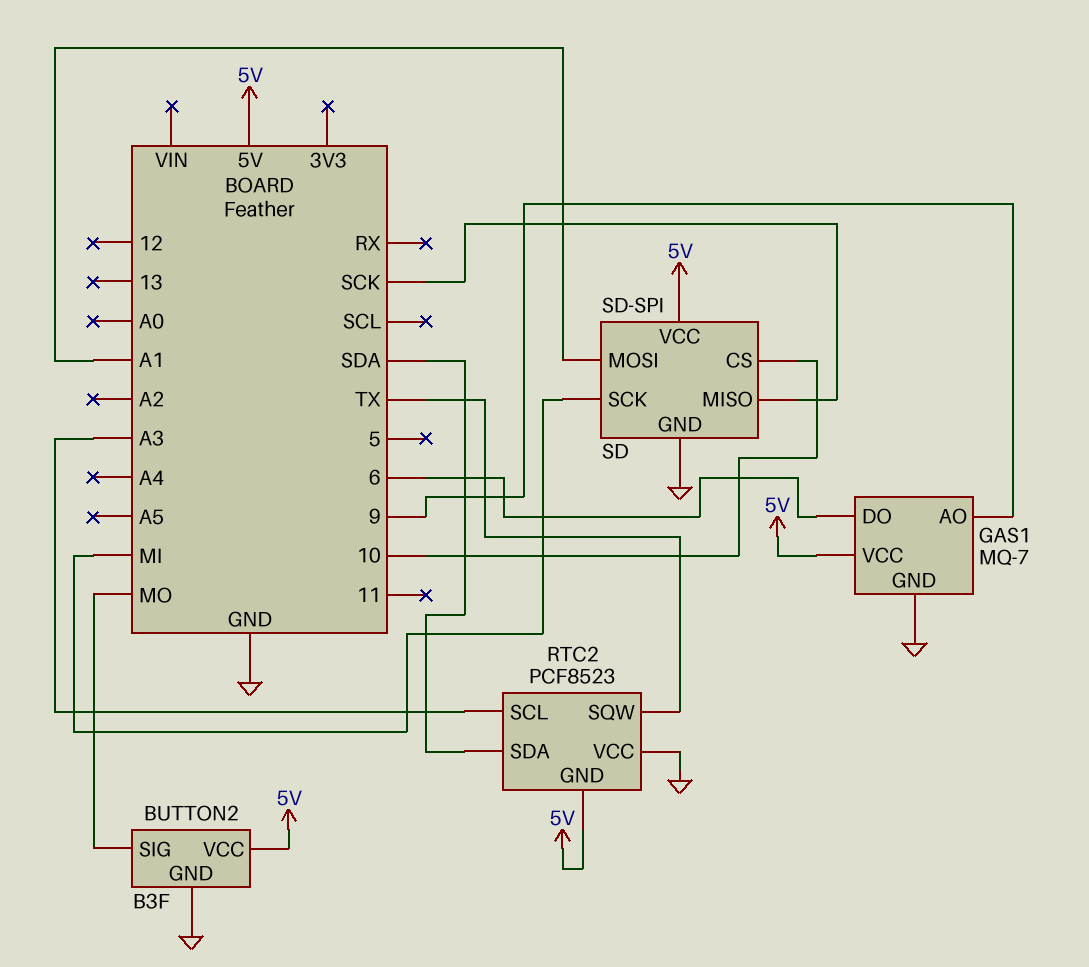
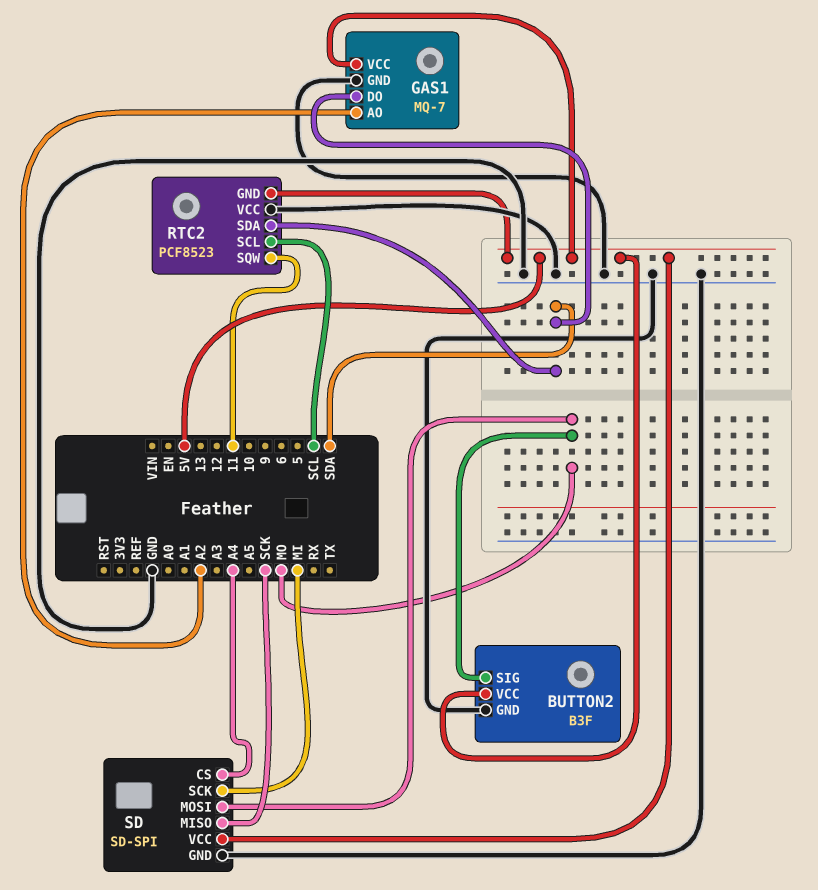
GAS1 pin AO: 9 -> A2
GAS1 pin DO: 6 -> SDA
RTC2 pin SCL: A3 -> SCL
RTC2 pin SQW: TX -> 11
SD pin CS: 10 -> A4
SD pin MOSI: A1 -> MO

